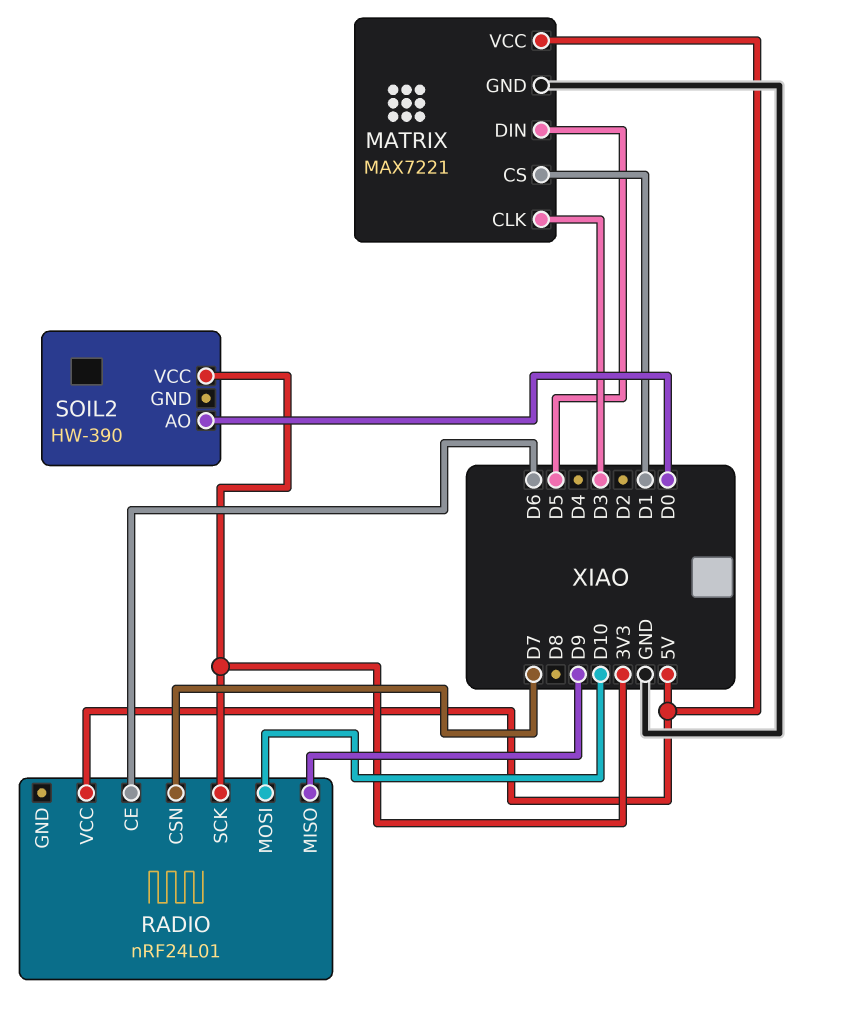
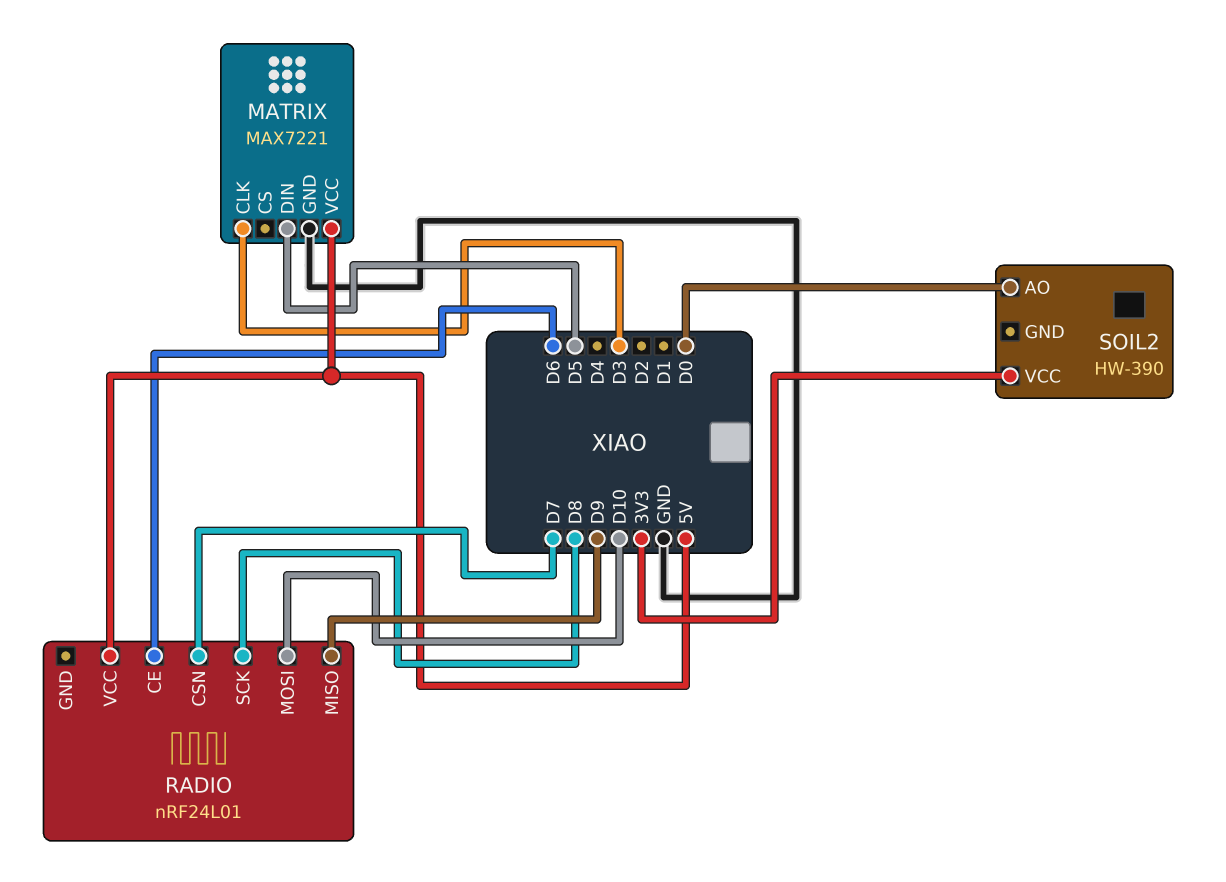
MATRIX pin CS: D1 -> none
RADIO pin SCK: 3V3 -> D8

